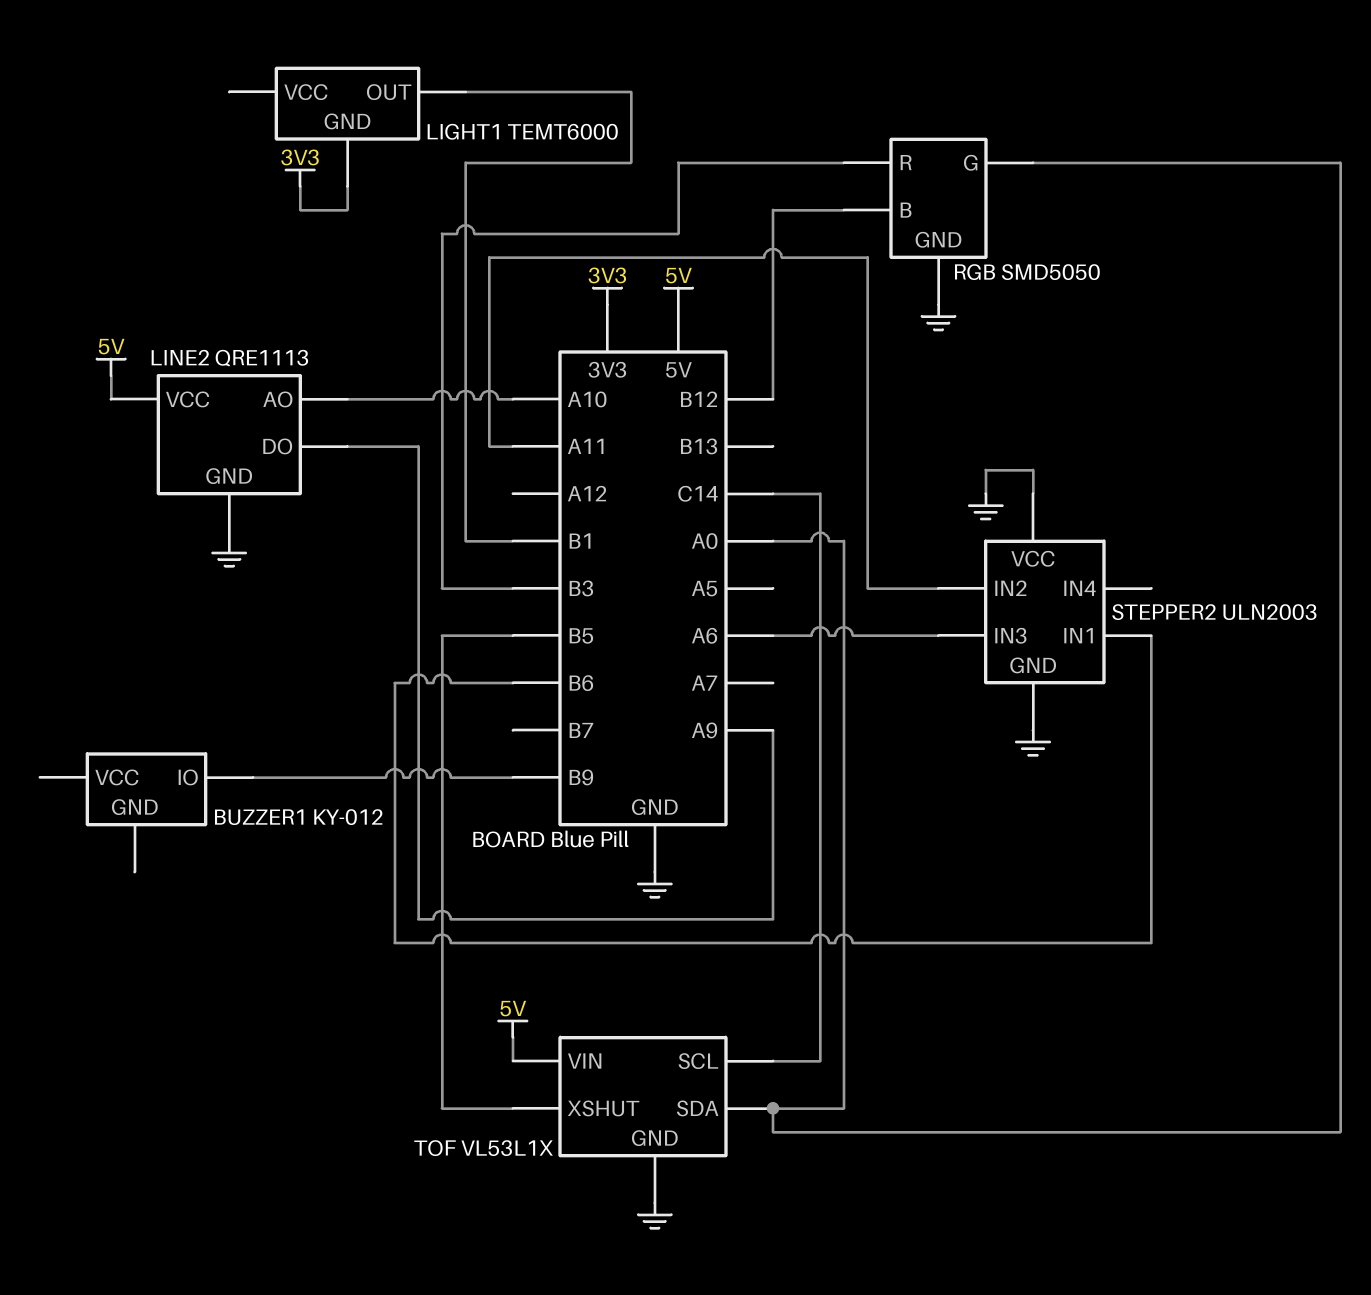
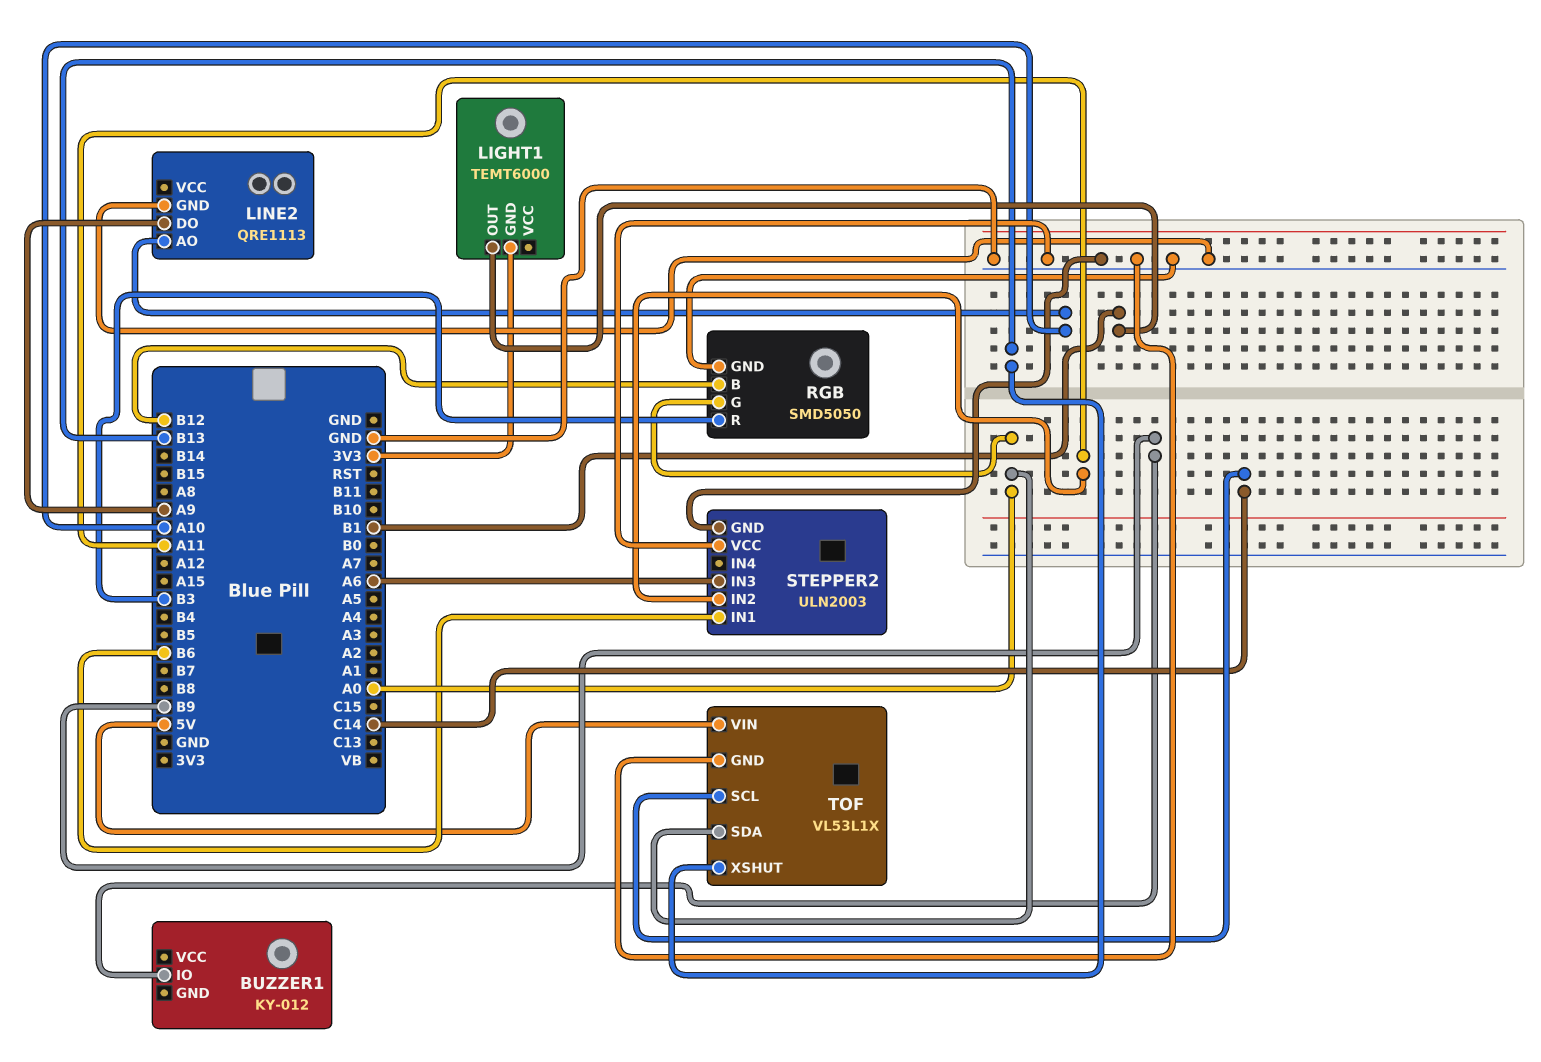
LINE2 pin VCC: 5V -> none
TOF pin XSHUT: B5 -> B13

